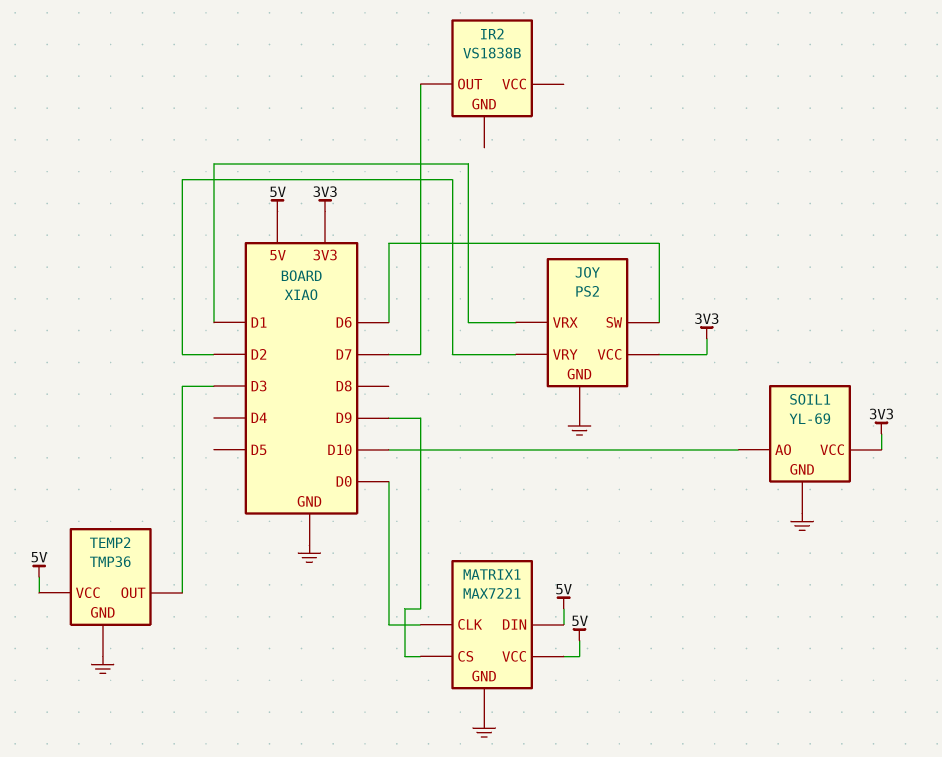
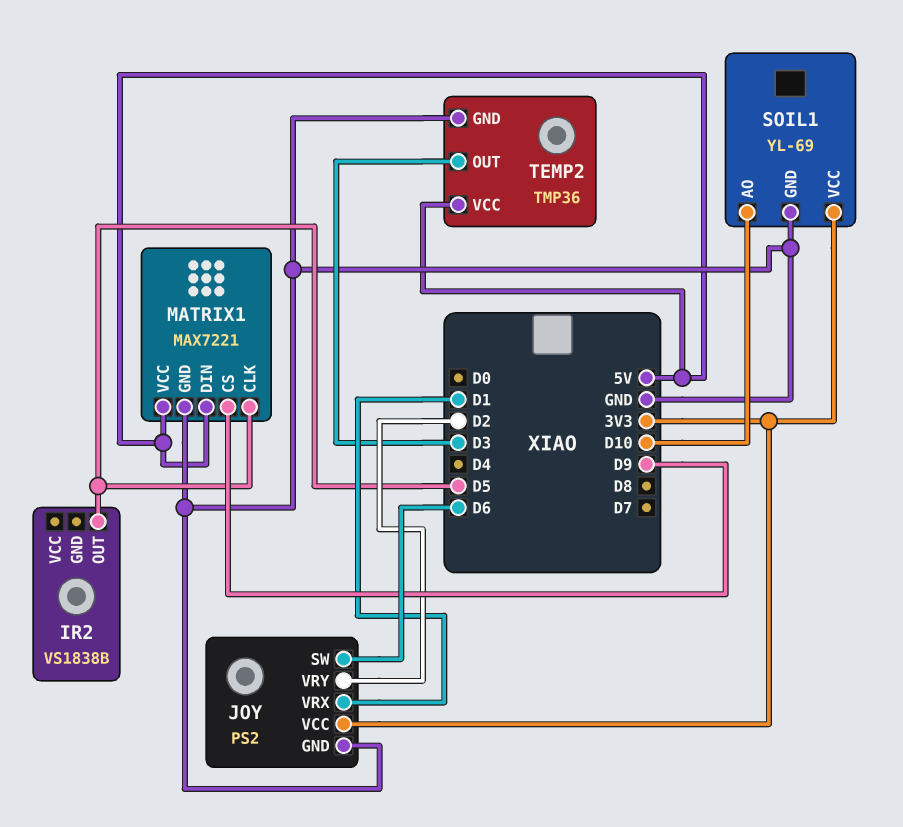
IR2 pin OUT: D7 -> D5
MATRIX1 pin CLK: D0 -> D5

